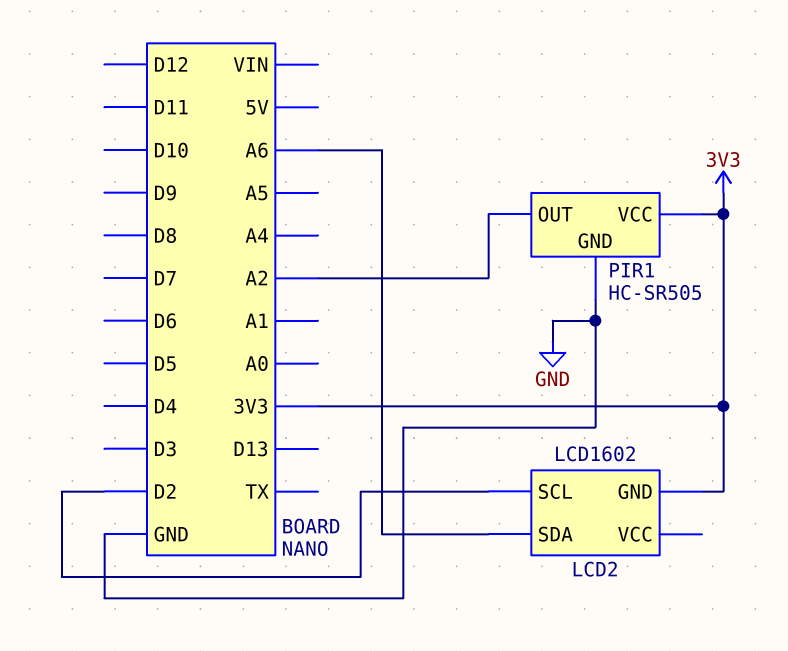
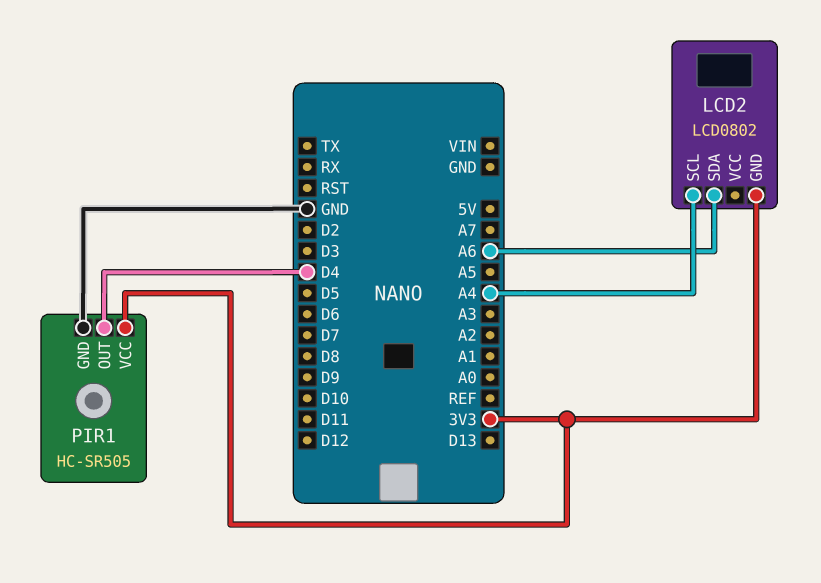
LCD2: LCD1602 -> LCD0802
LCD2 pin SCL: D2 -> A4
PIR1 pin OUT: A2 -> D4

